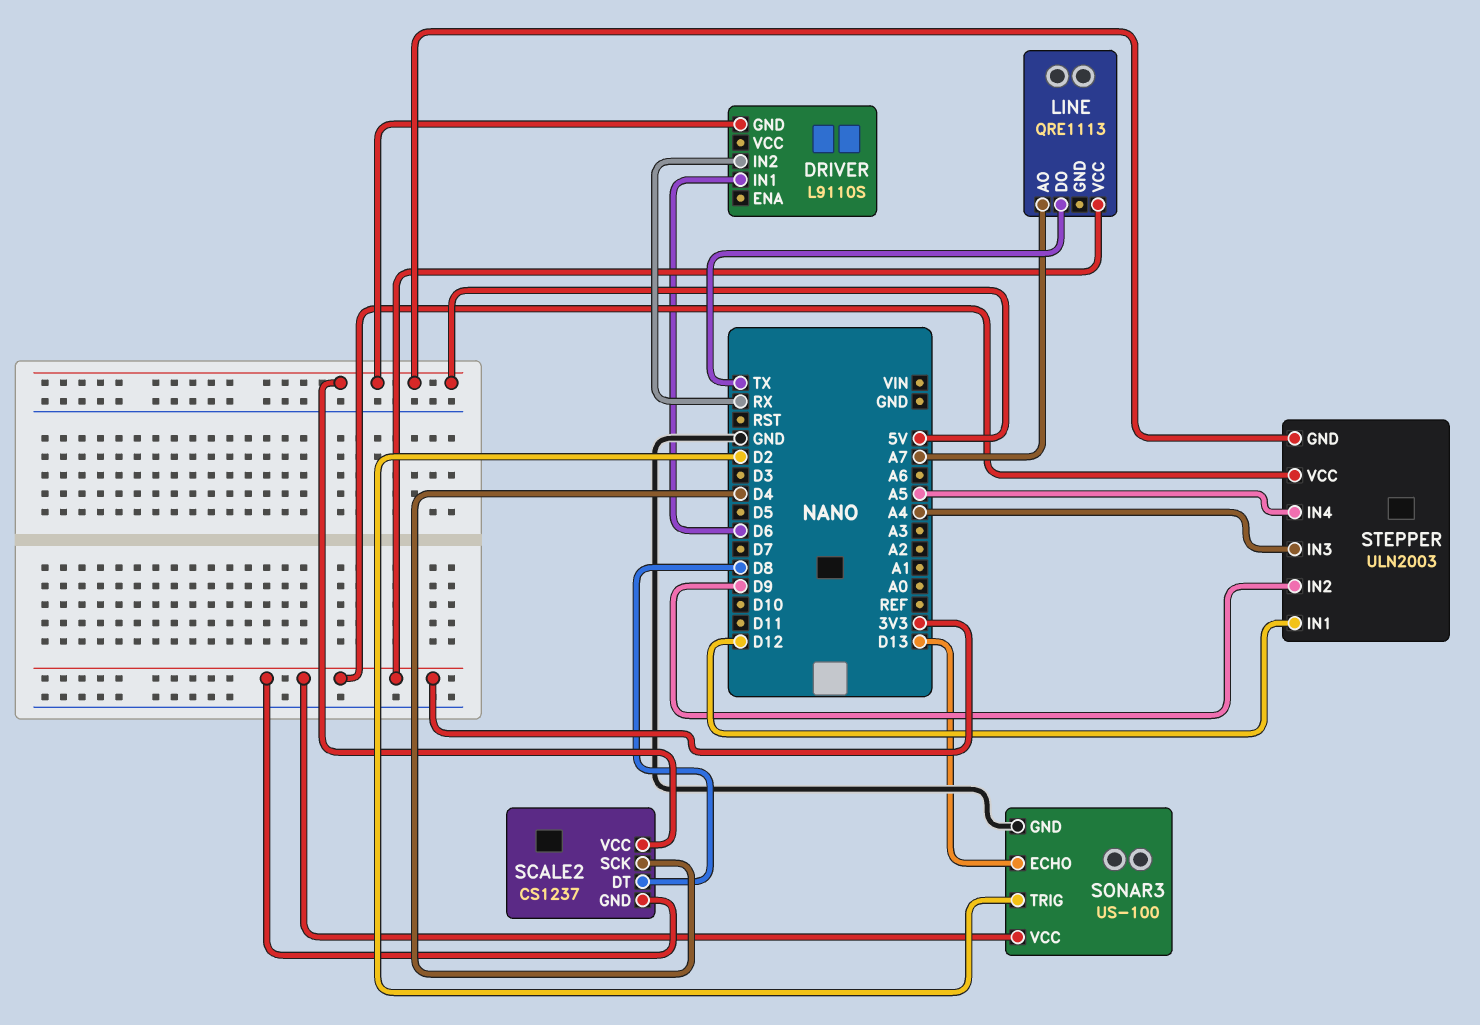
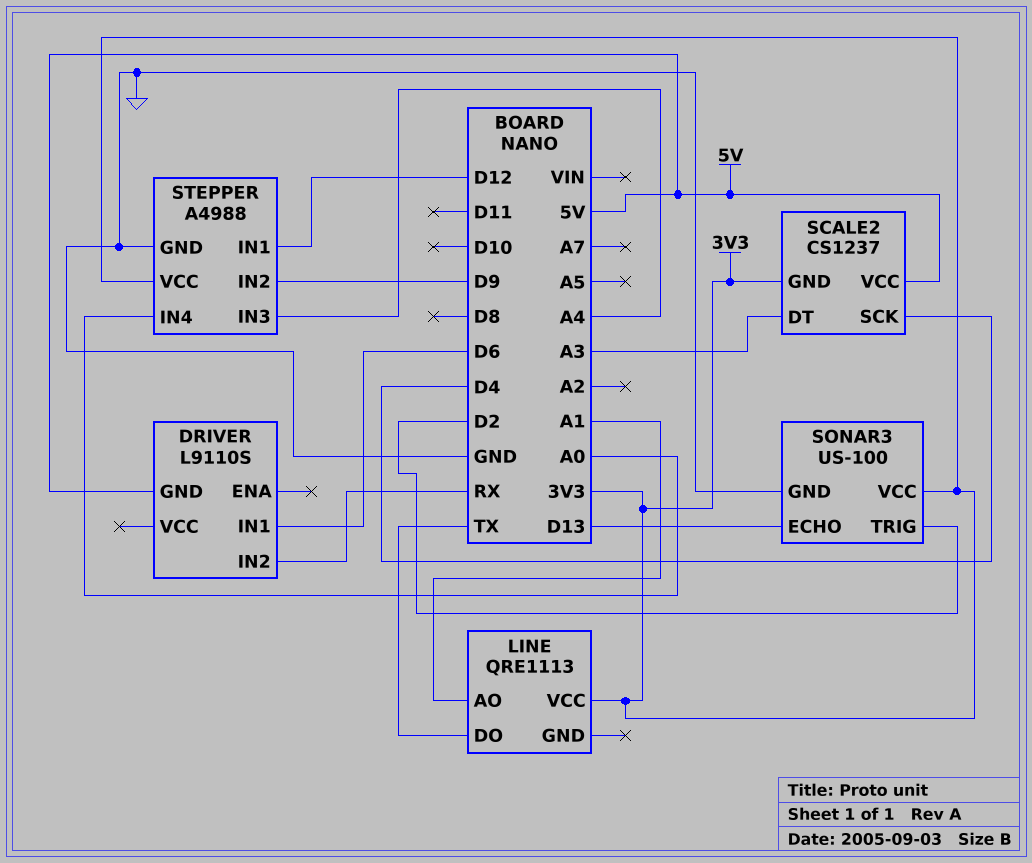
LINE pin AO: A7 -> A1
SCALE2 pin DT: D8 -> A3
STEPPER: ULN2003 -> A4988
STEPPER pin GND: 5V -> GND
STEPPER pin IN4: A5 -> A0

